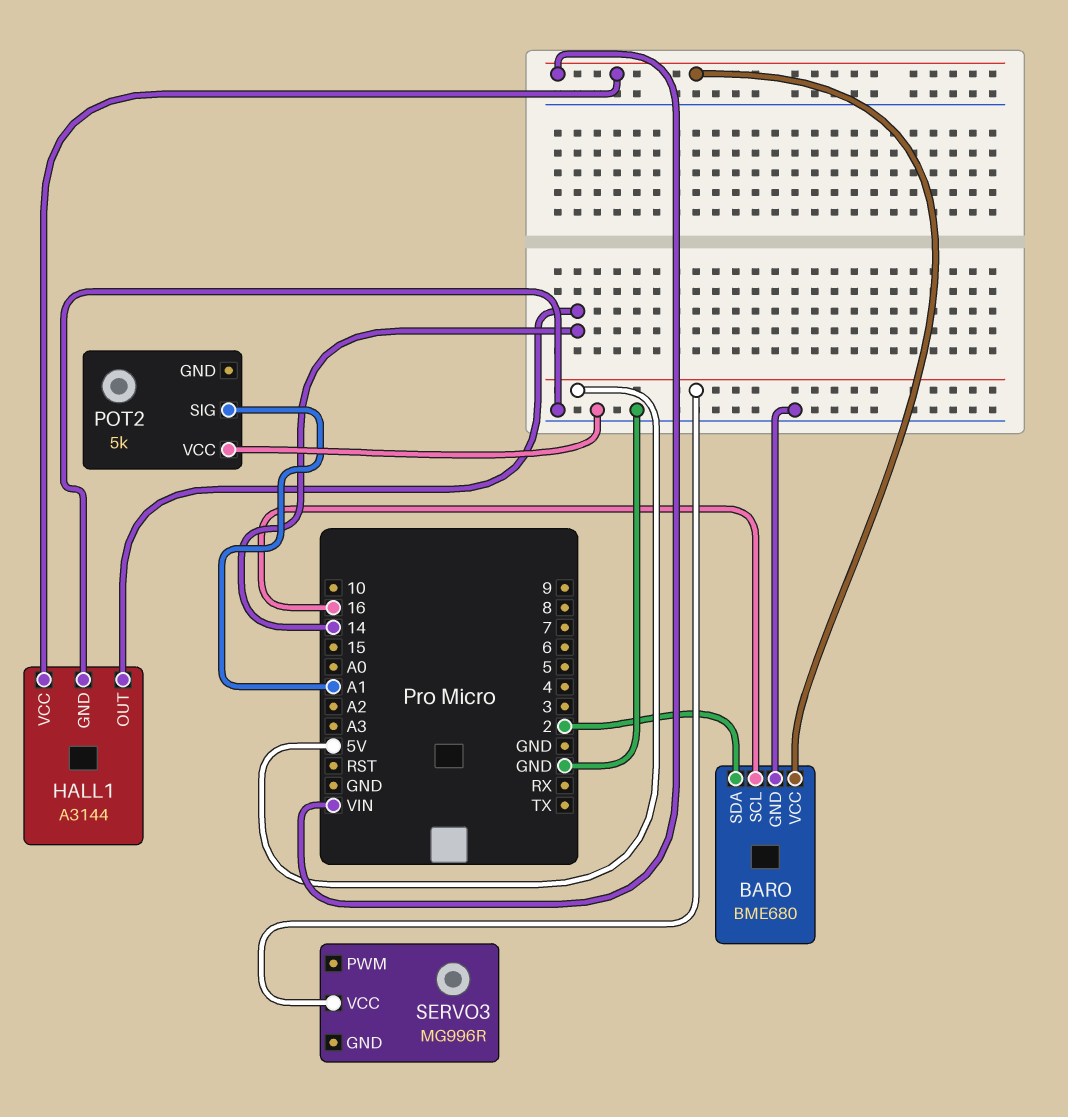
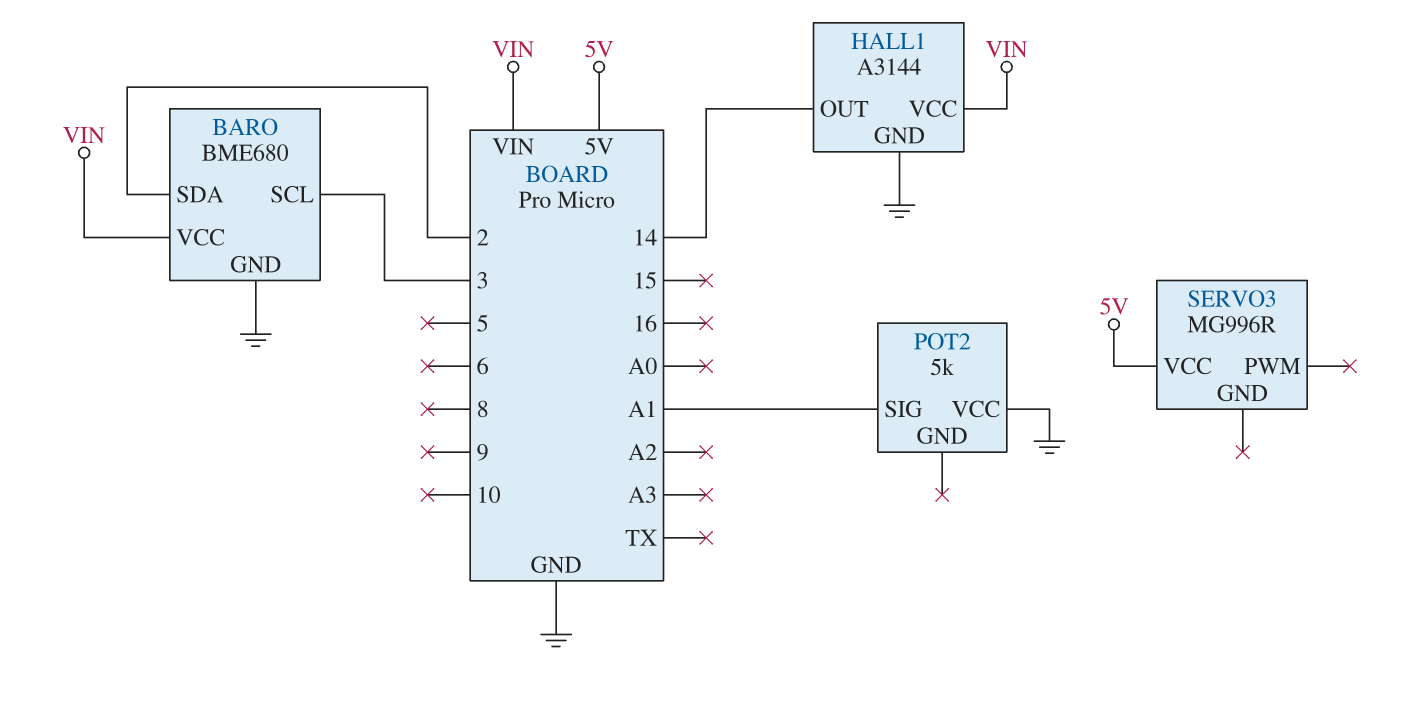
BARO pin SCL: 16 -> 3

